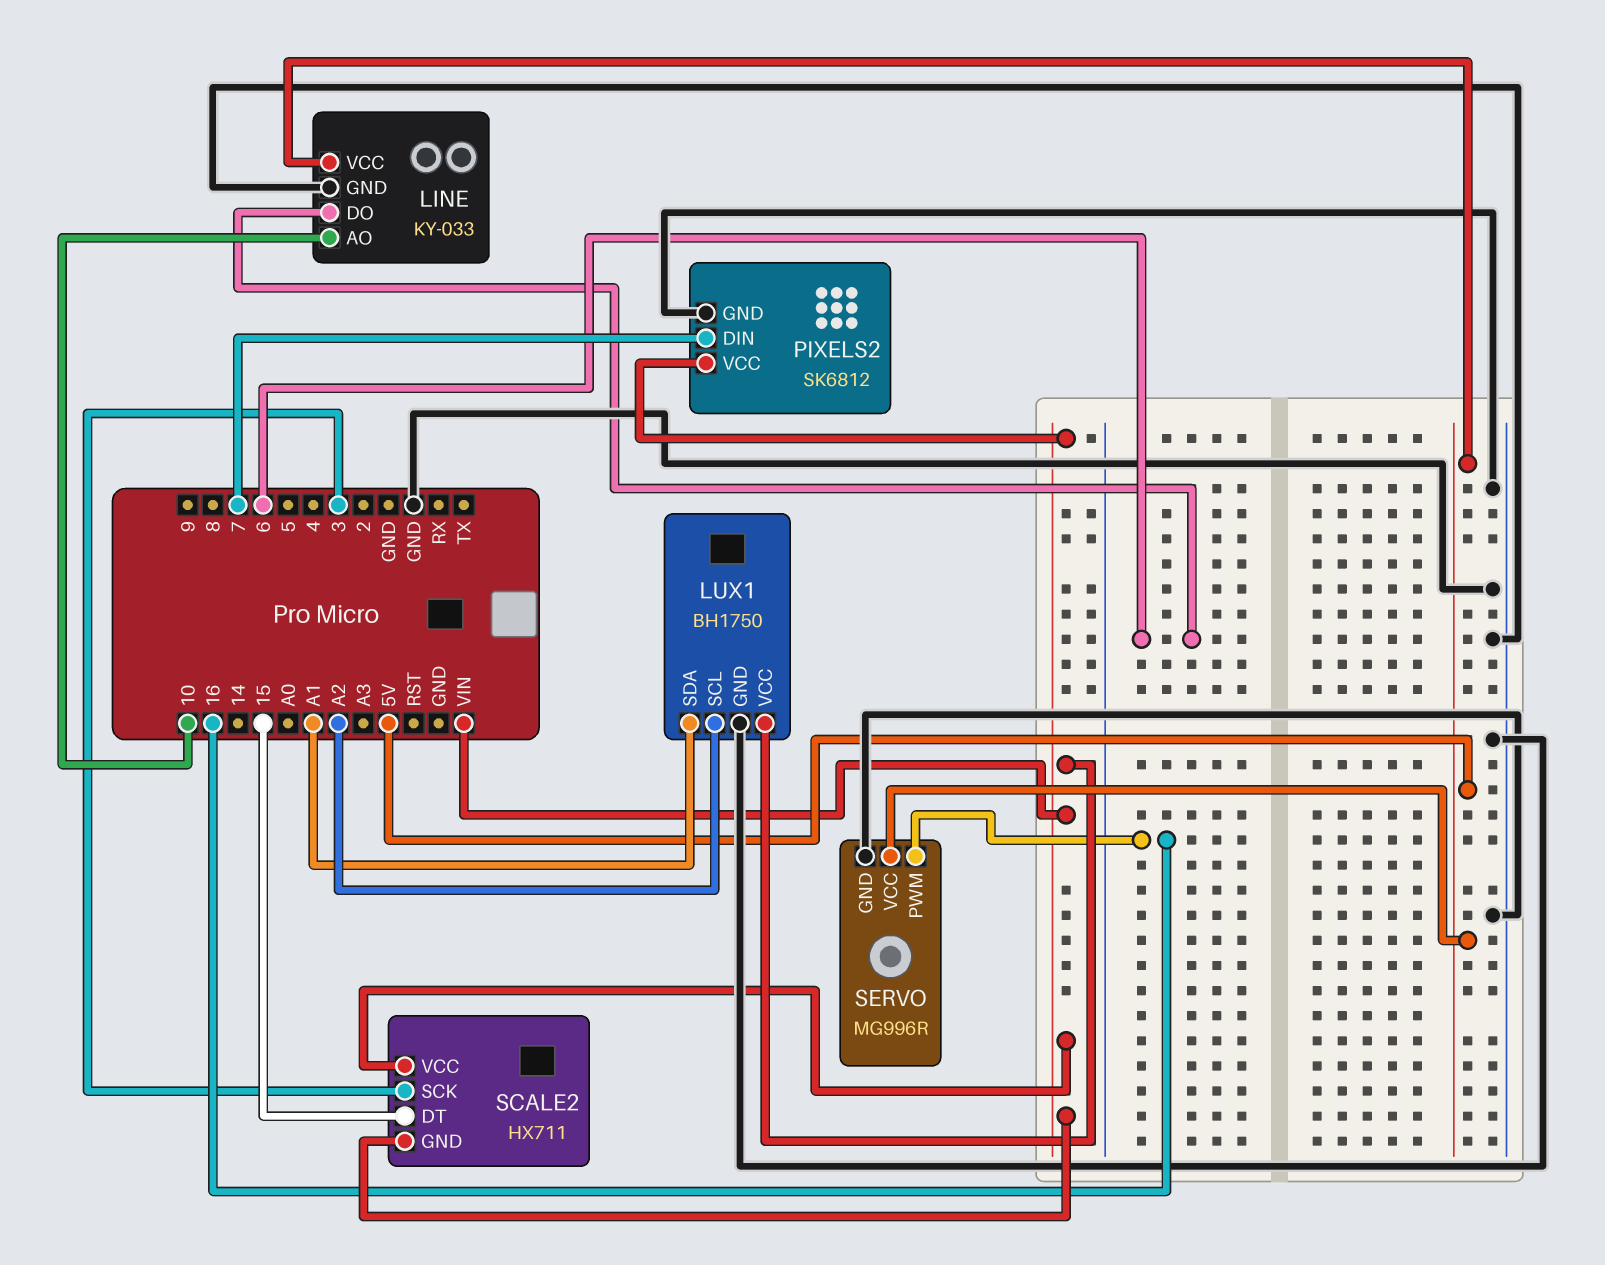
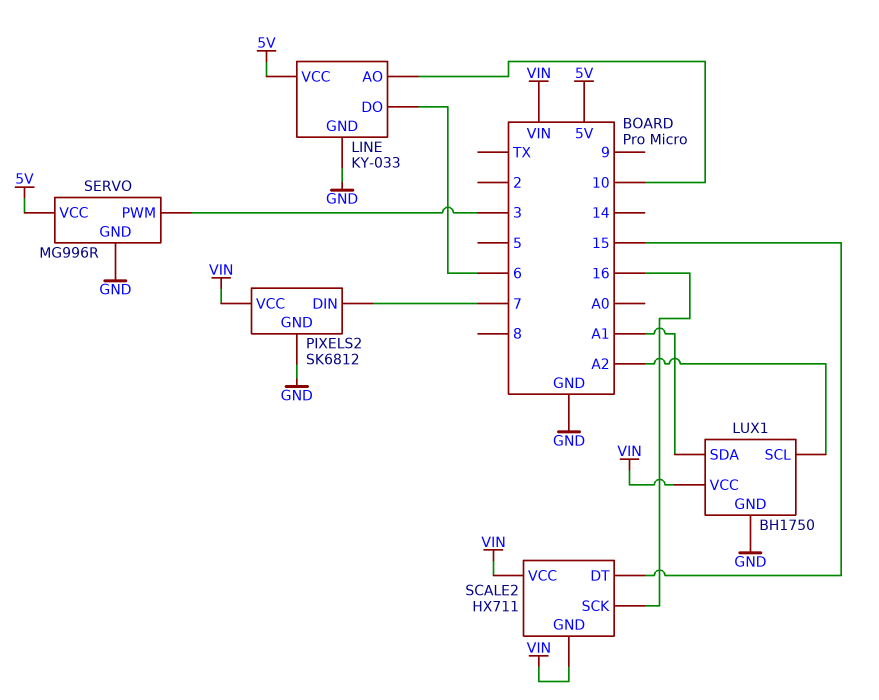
SCALE2 pin SCK: 3 -> 16
SERVO pin PWM: 16 -> 3

